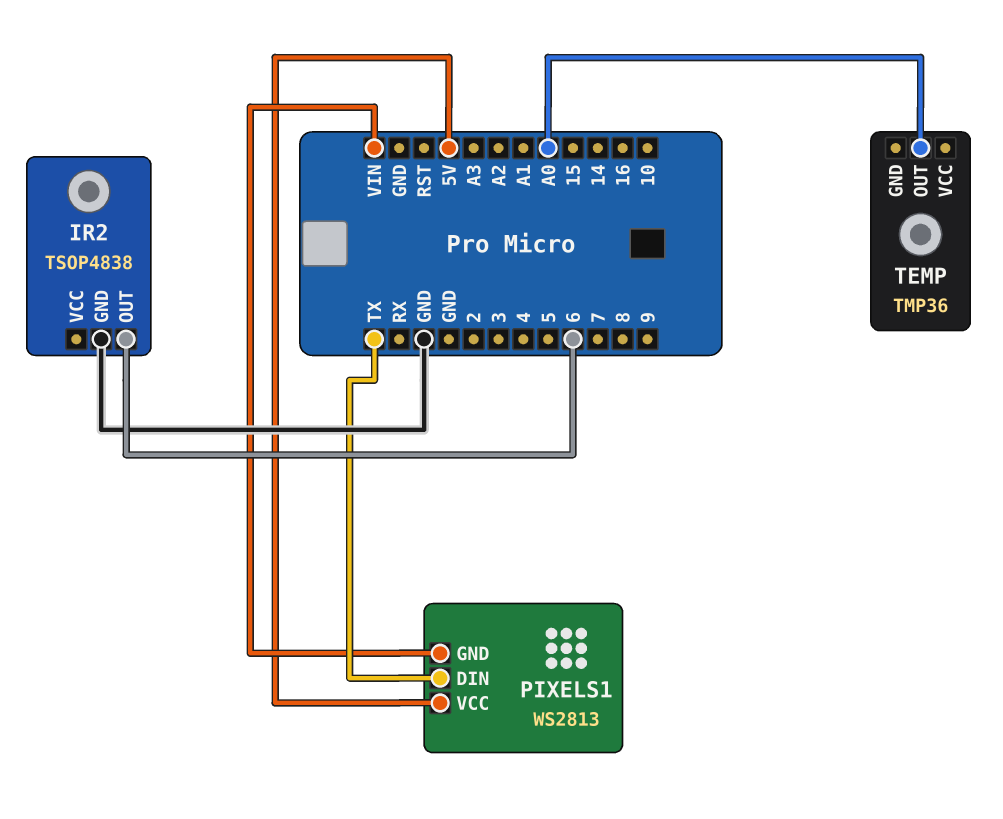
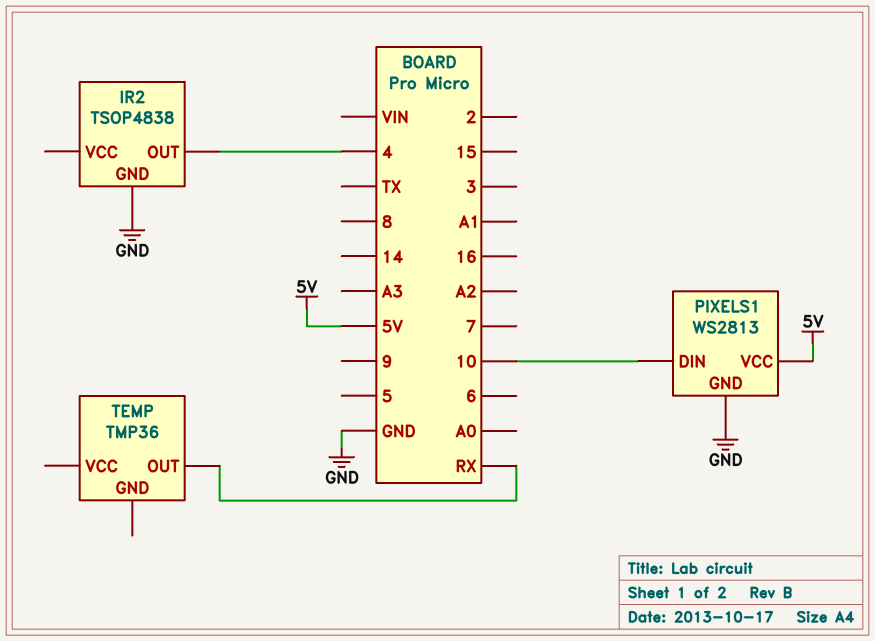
IR2 pin OUT: 6 -> 4
PIXELS1 pin DIN: TX -> 10
PIXELS1 pin GND: VIN -> GND
TEMP pin OUT: A0 -> RX

